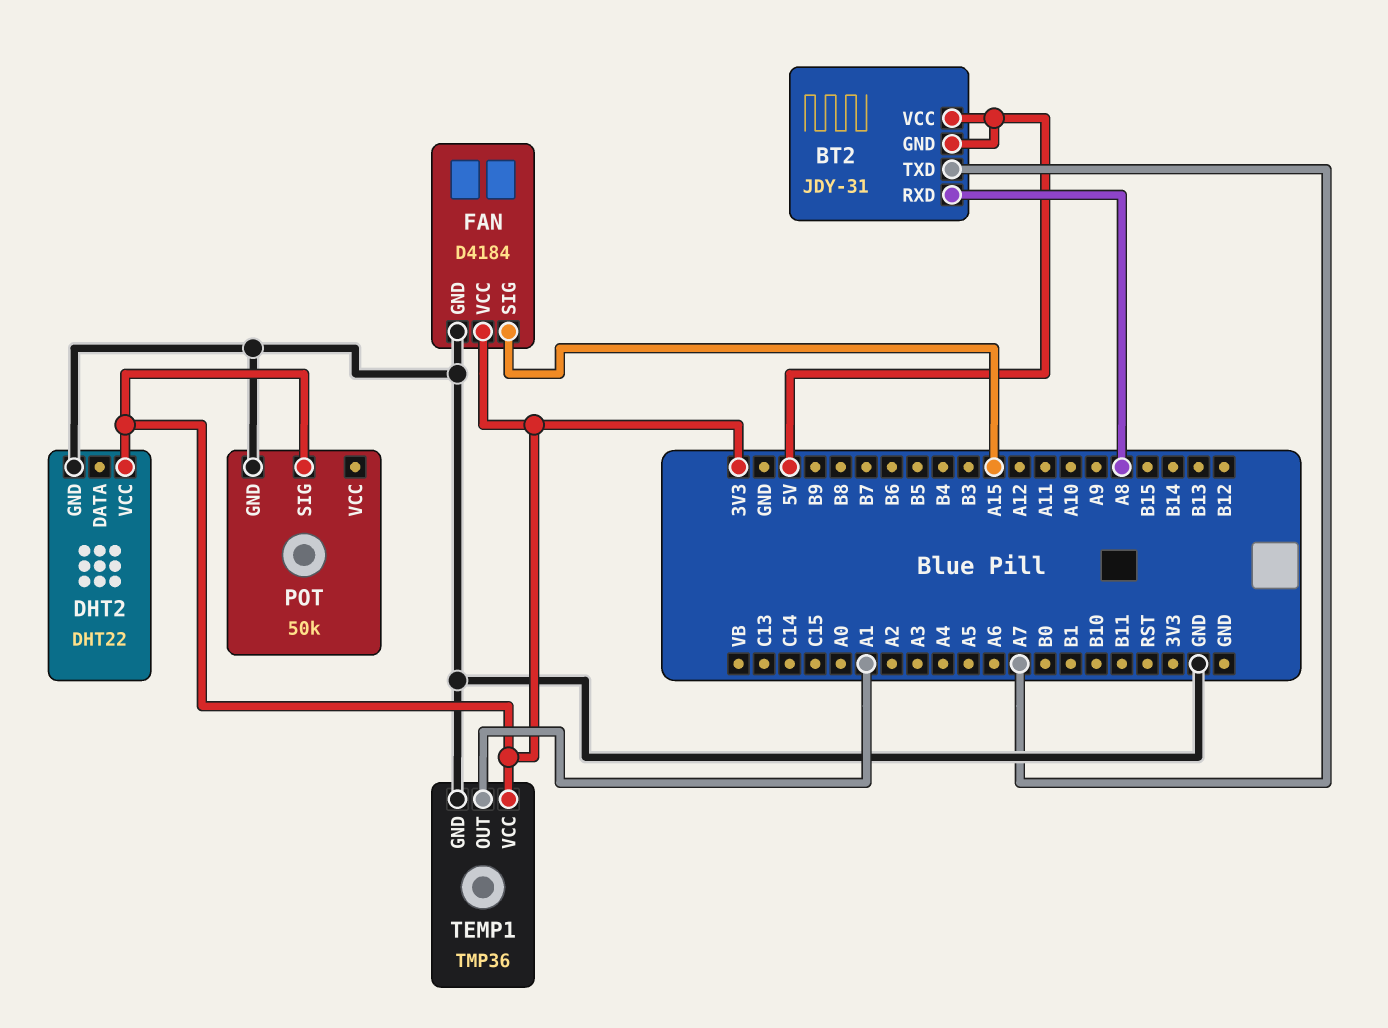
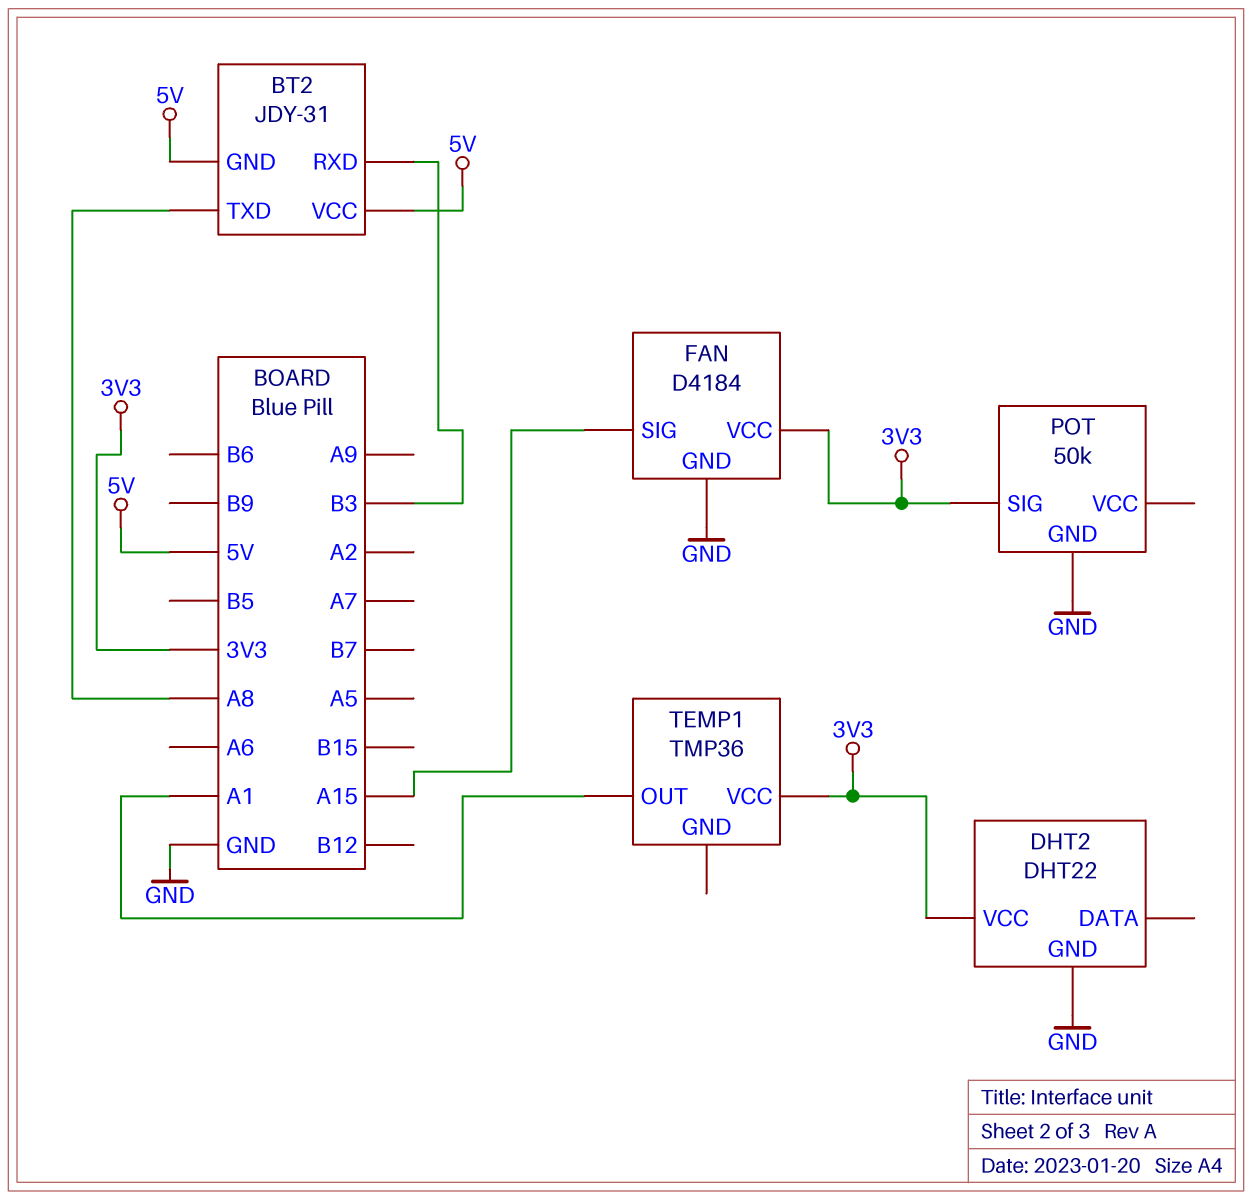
BT2 pin RXD: A8 -> B3
BT2 pin TXD: A7 -> A8
TEMP1 pin GND: GND -> none

